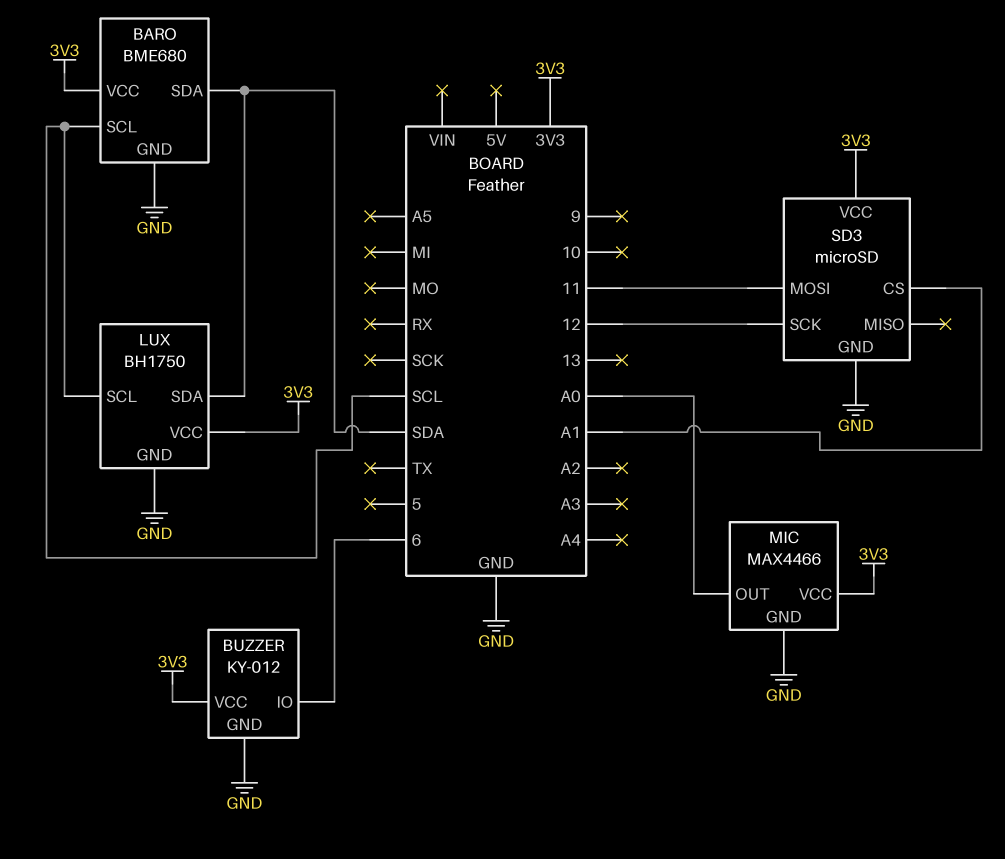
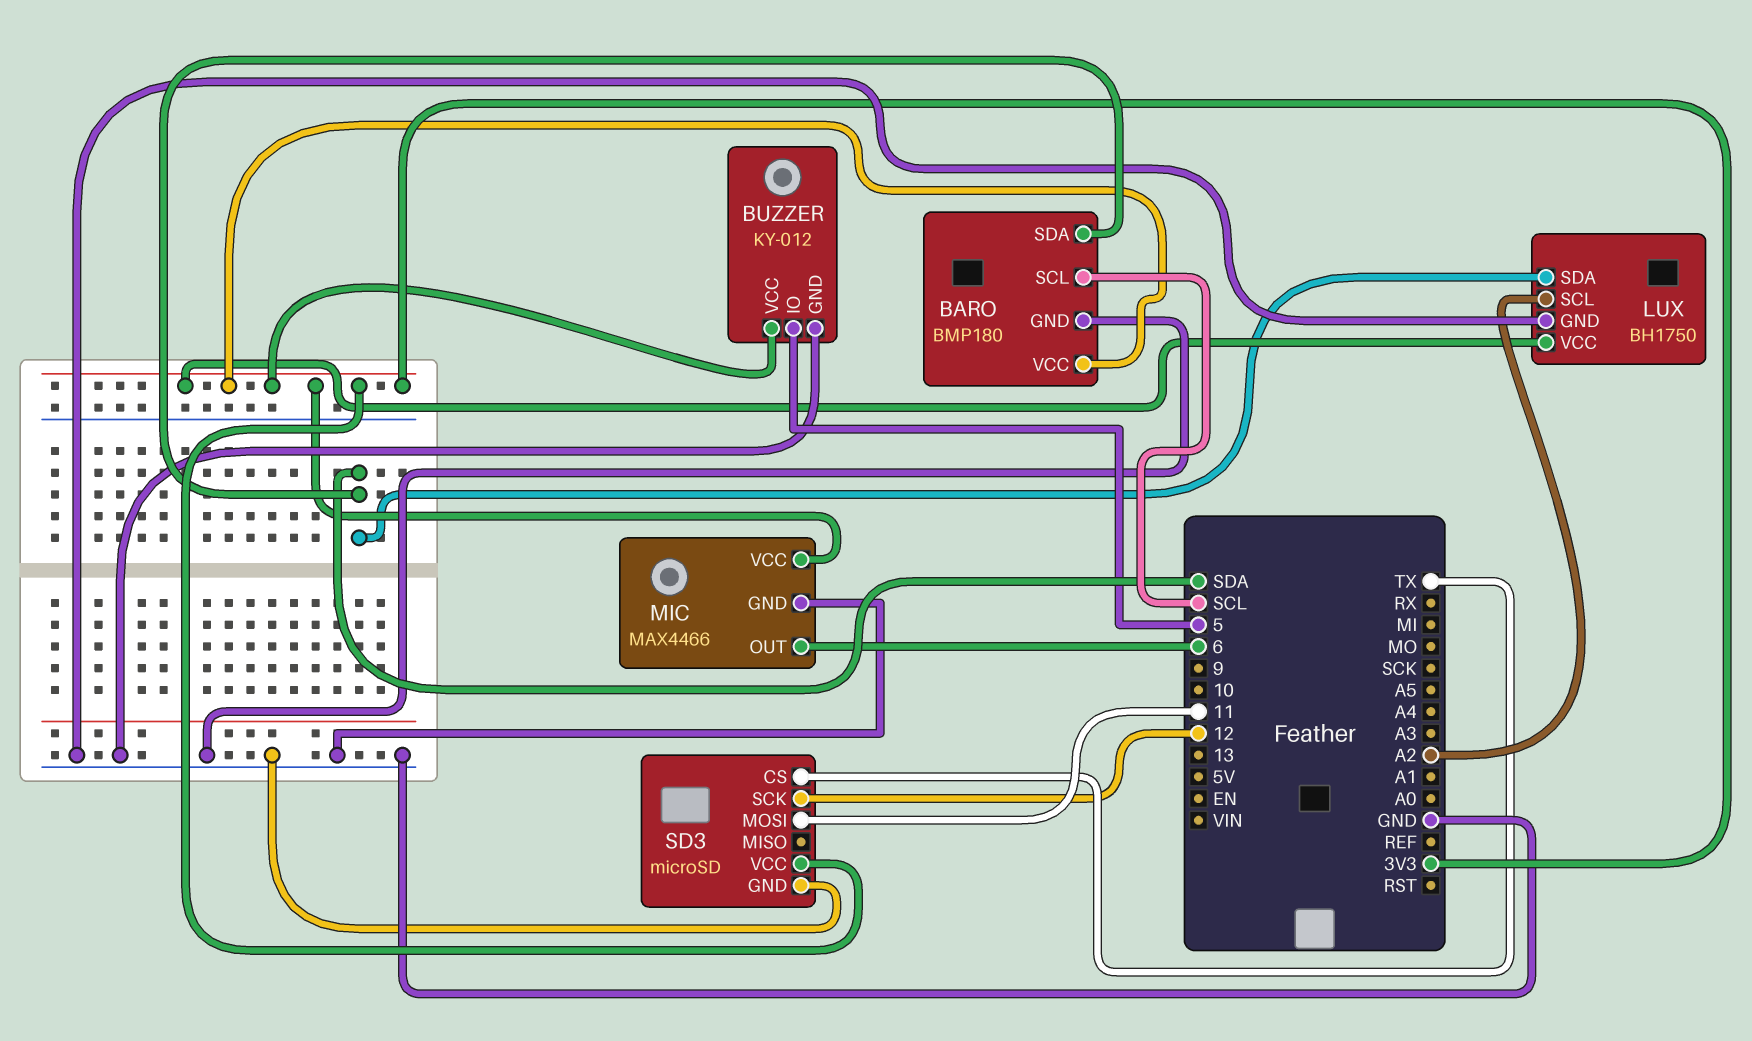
BARO: BME680 -> BMP180
BUZZER pin IO: 6 -> 5
LUX pin SCL: SCL -> A2
MIC pin OUT: A0 -> 6
SD3 pin CS: A1 -> TX

